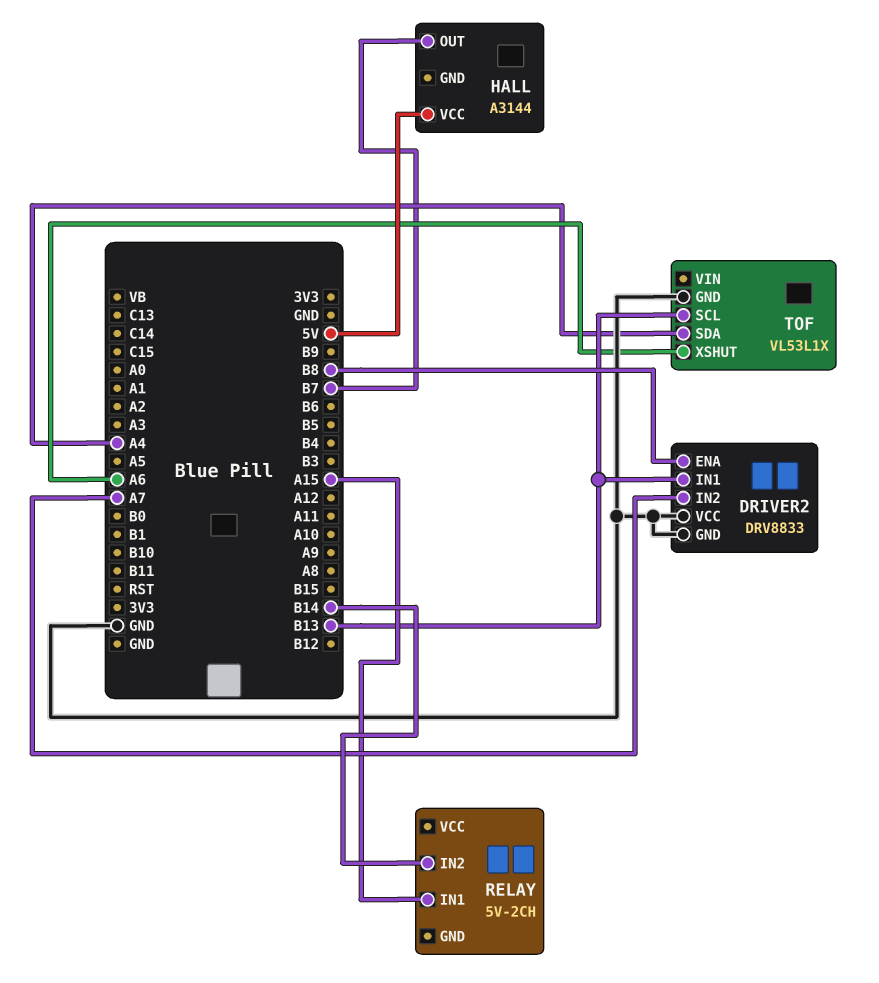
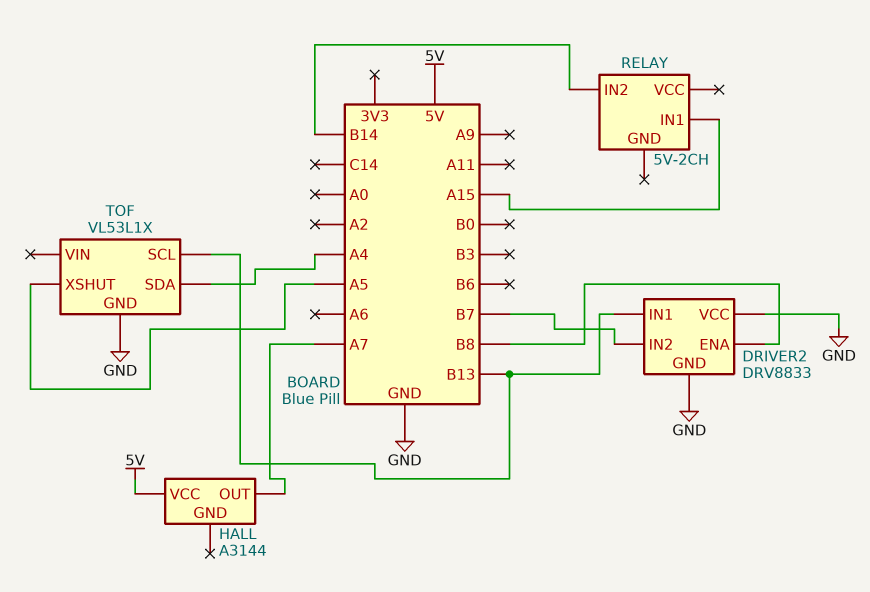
DRIVER2 pin IN2: A7 -> B7
HALL pin OUT: B7 -> A7
TOF pin XSHUT: A6 -> A5

